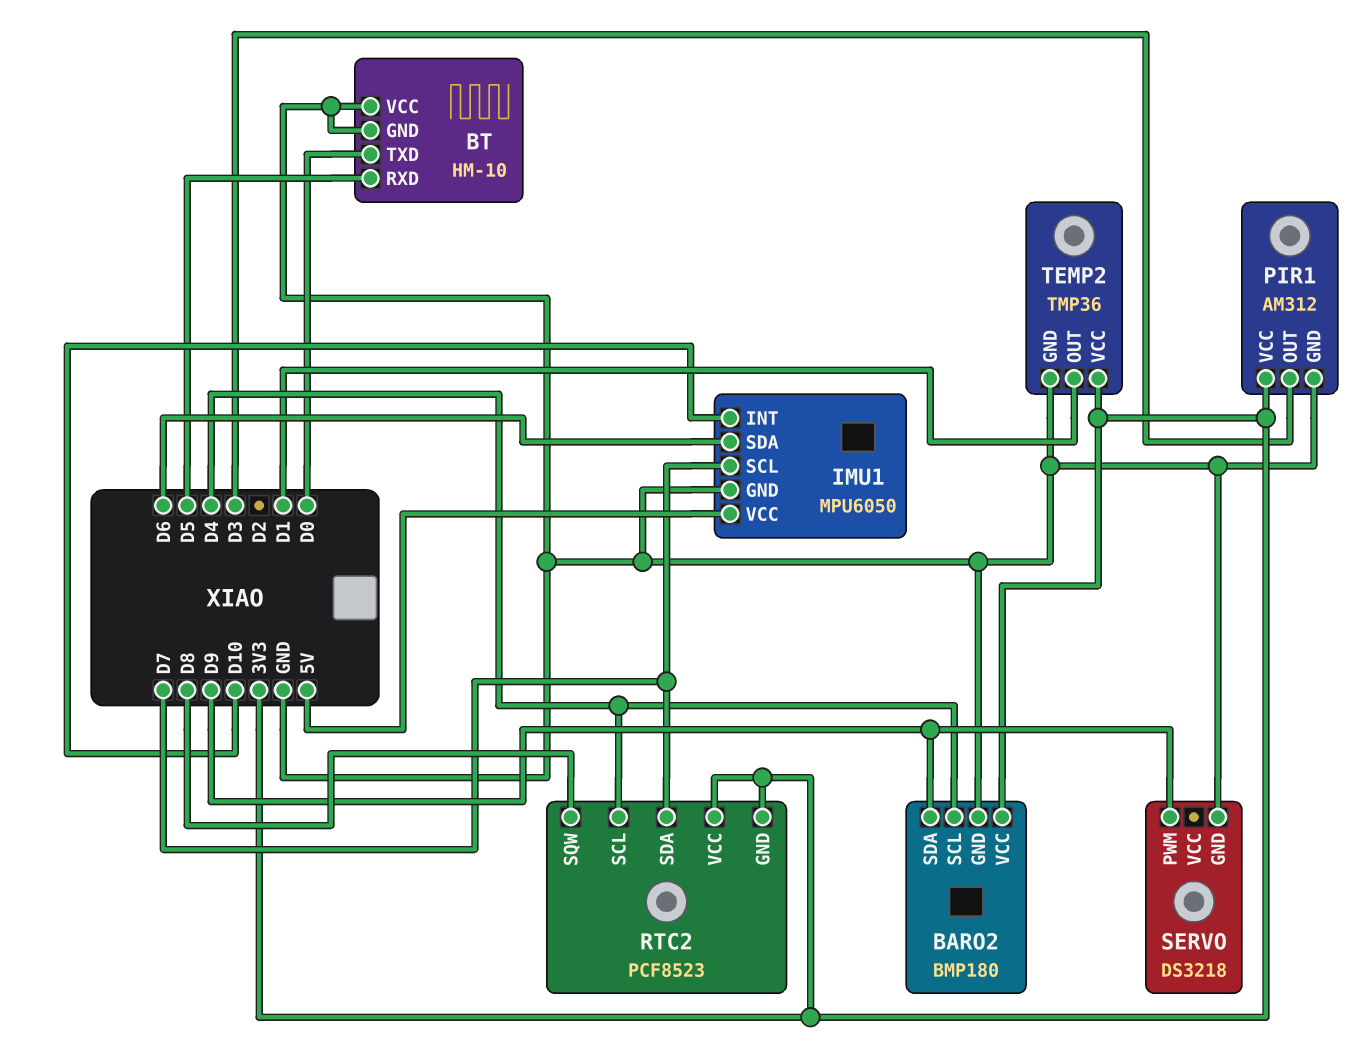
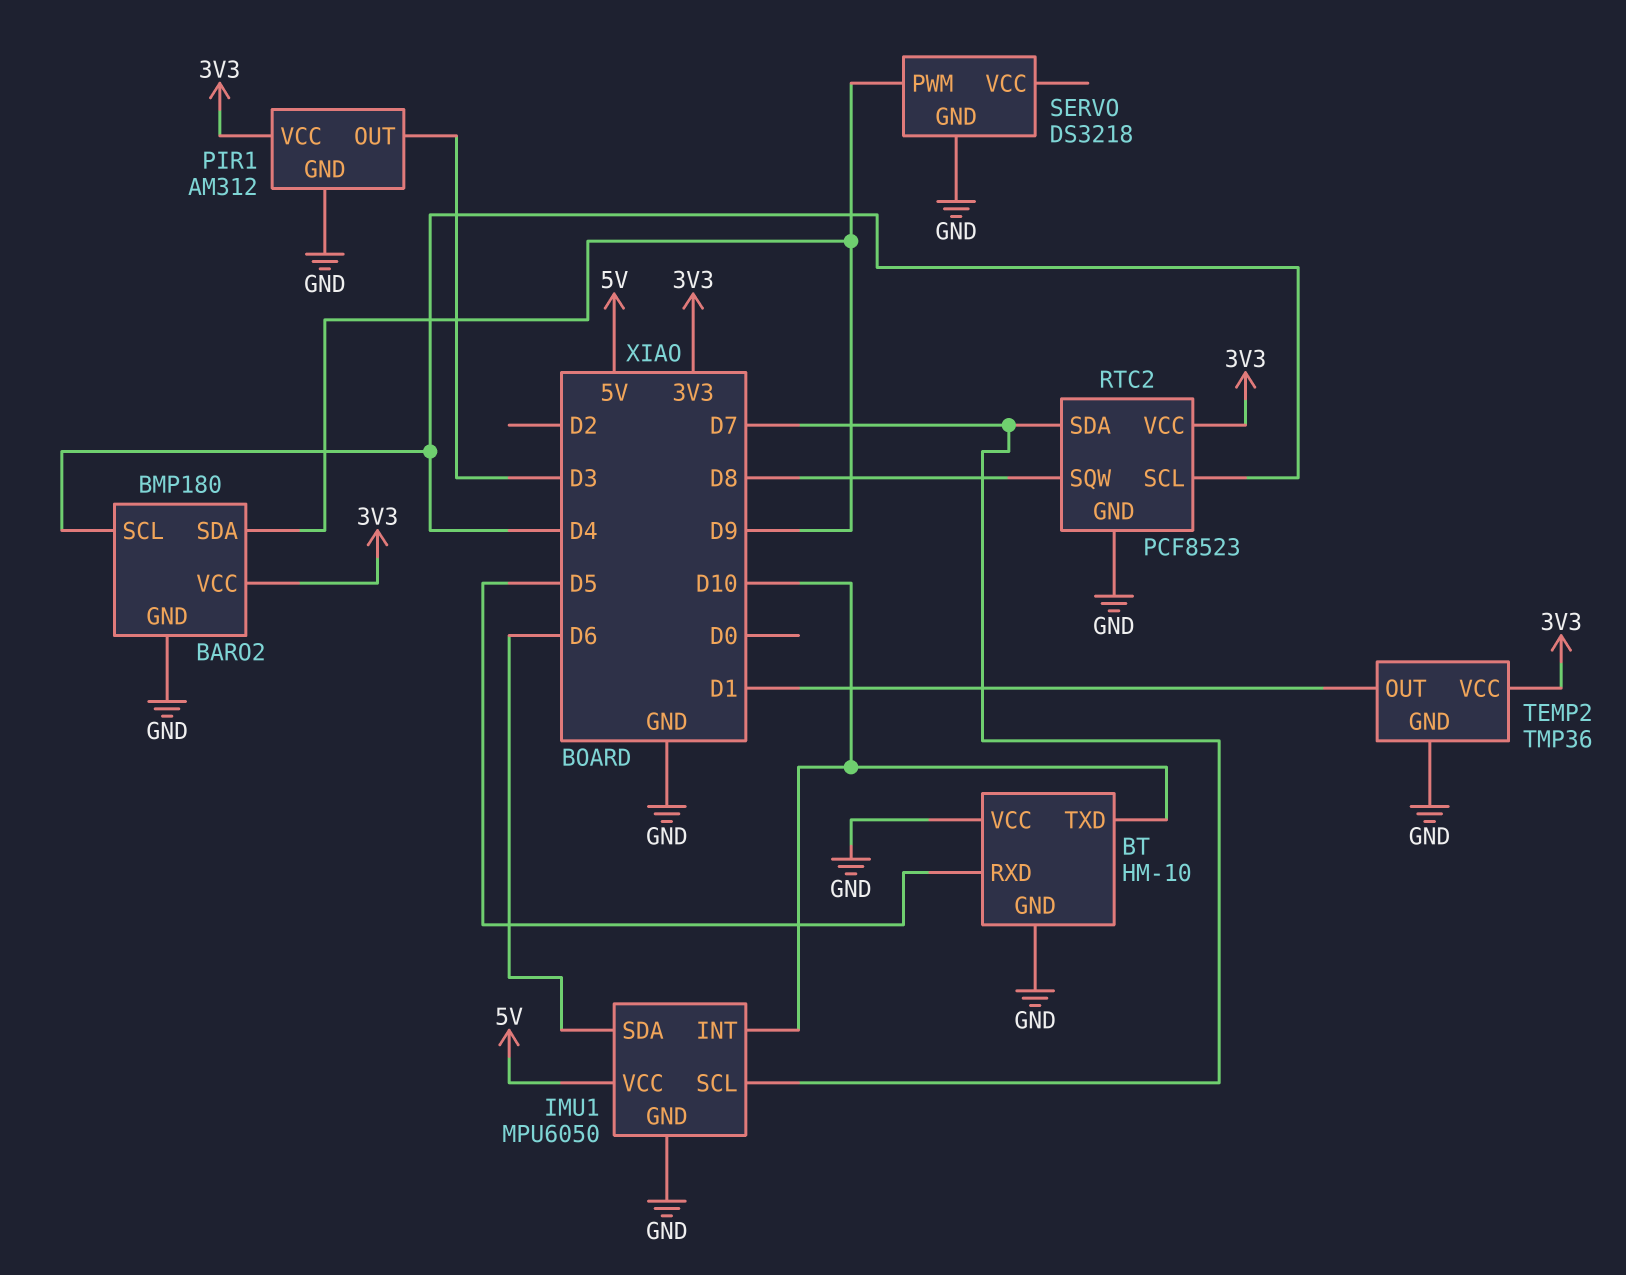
BT pin TXD: D0 -> D10
RTC2 pin GND: 3V3 -> GND

